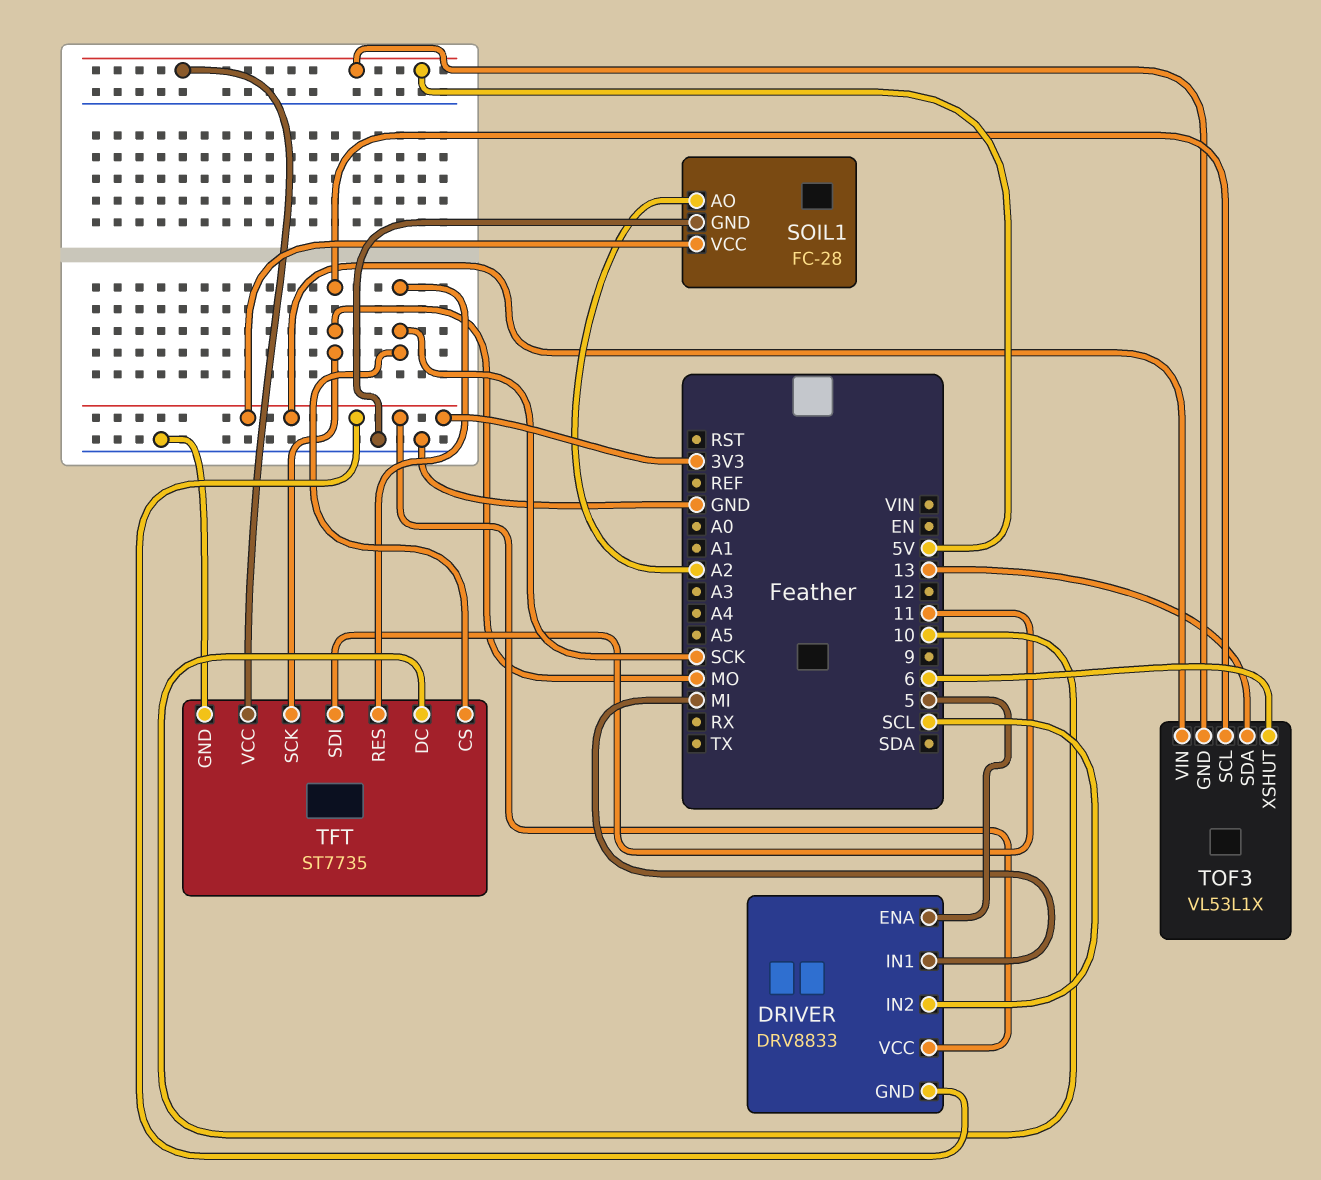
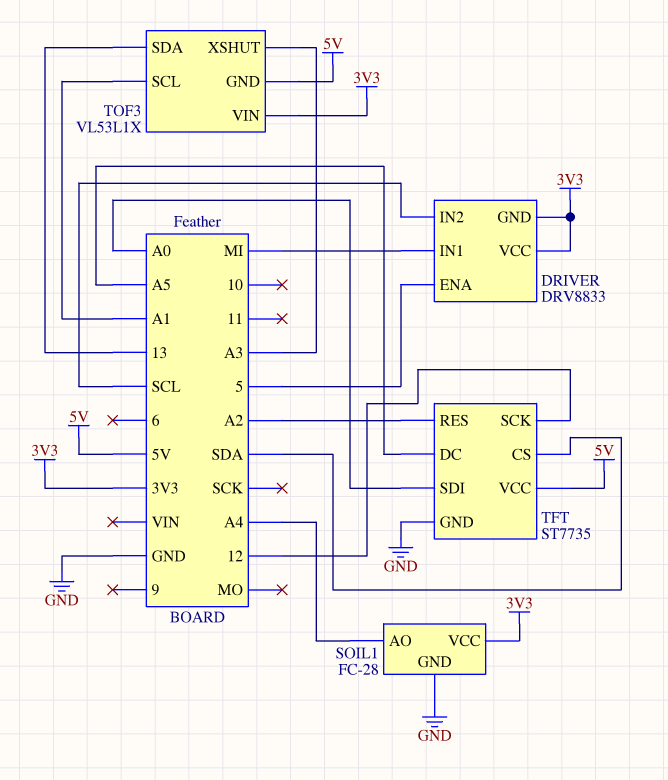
SOIL1 pin AO: A2 -> A4
TFT pin CS: SCK -> SDA
TFT pin DC: 10 -> A5
TFT pin RES: SCK -> A2
TFT pin SCK: MO -> 12
TFT pin SDI: 11 -> A0
TOF3 pin SCL: MO -> A1
TOF3 pin XSHUT: 6 -> A3

